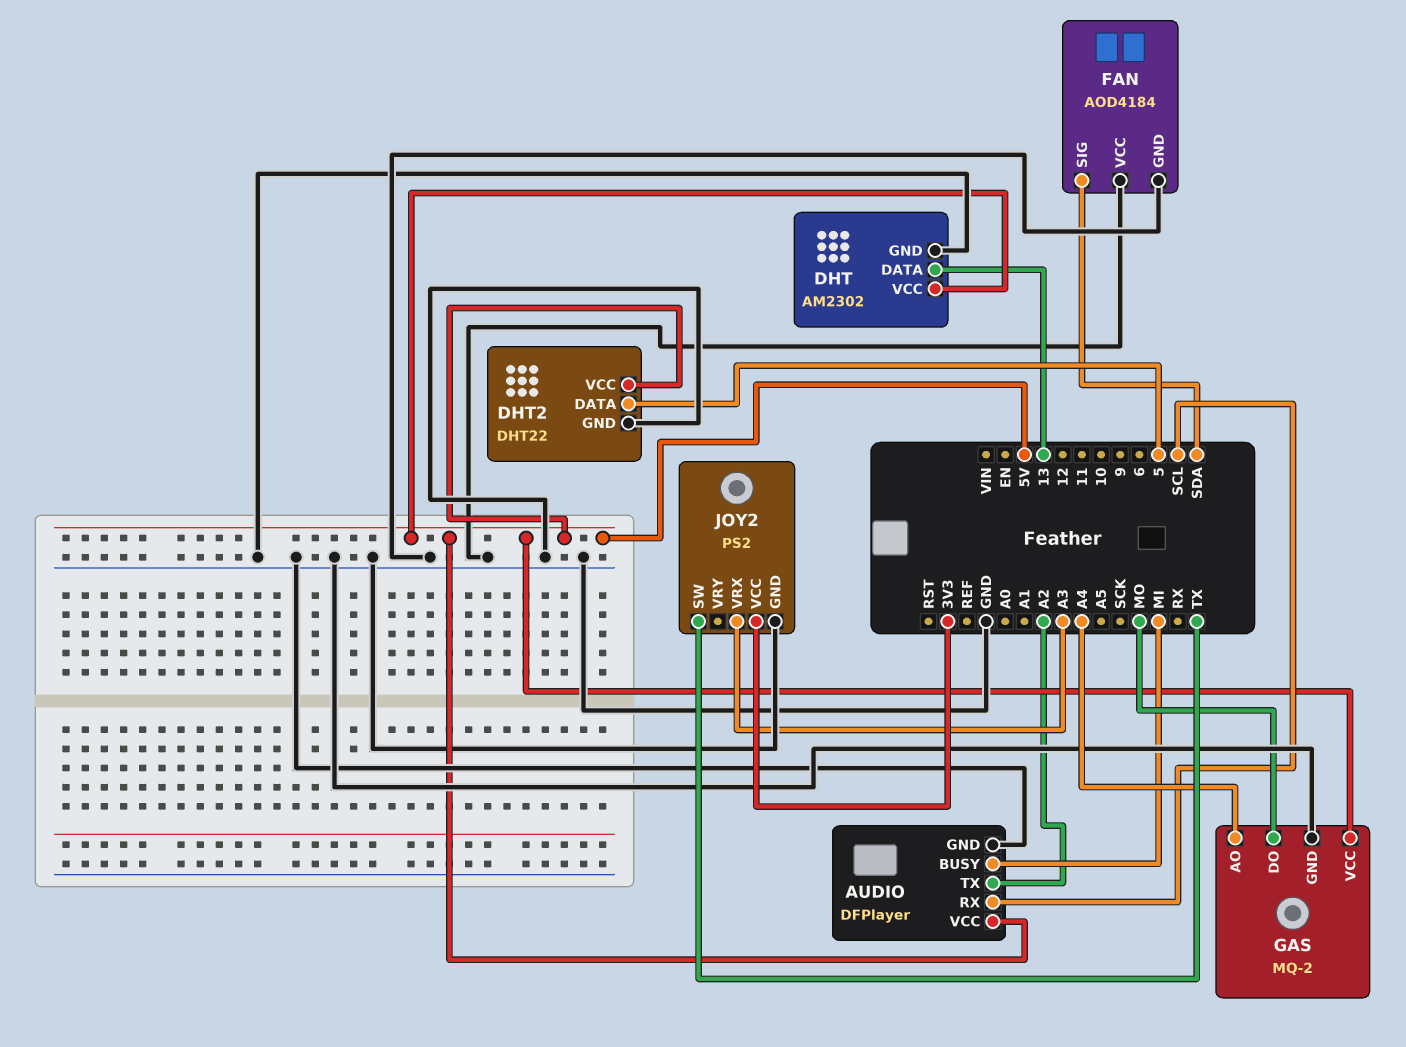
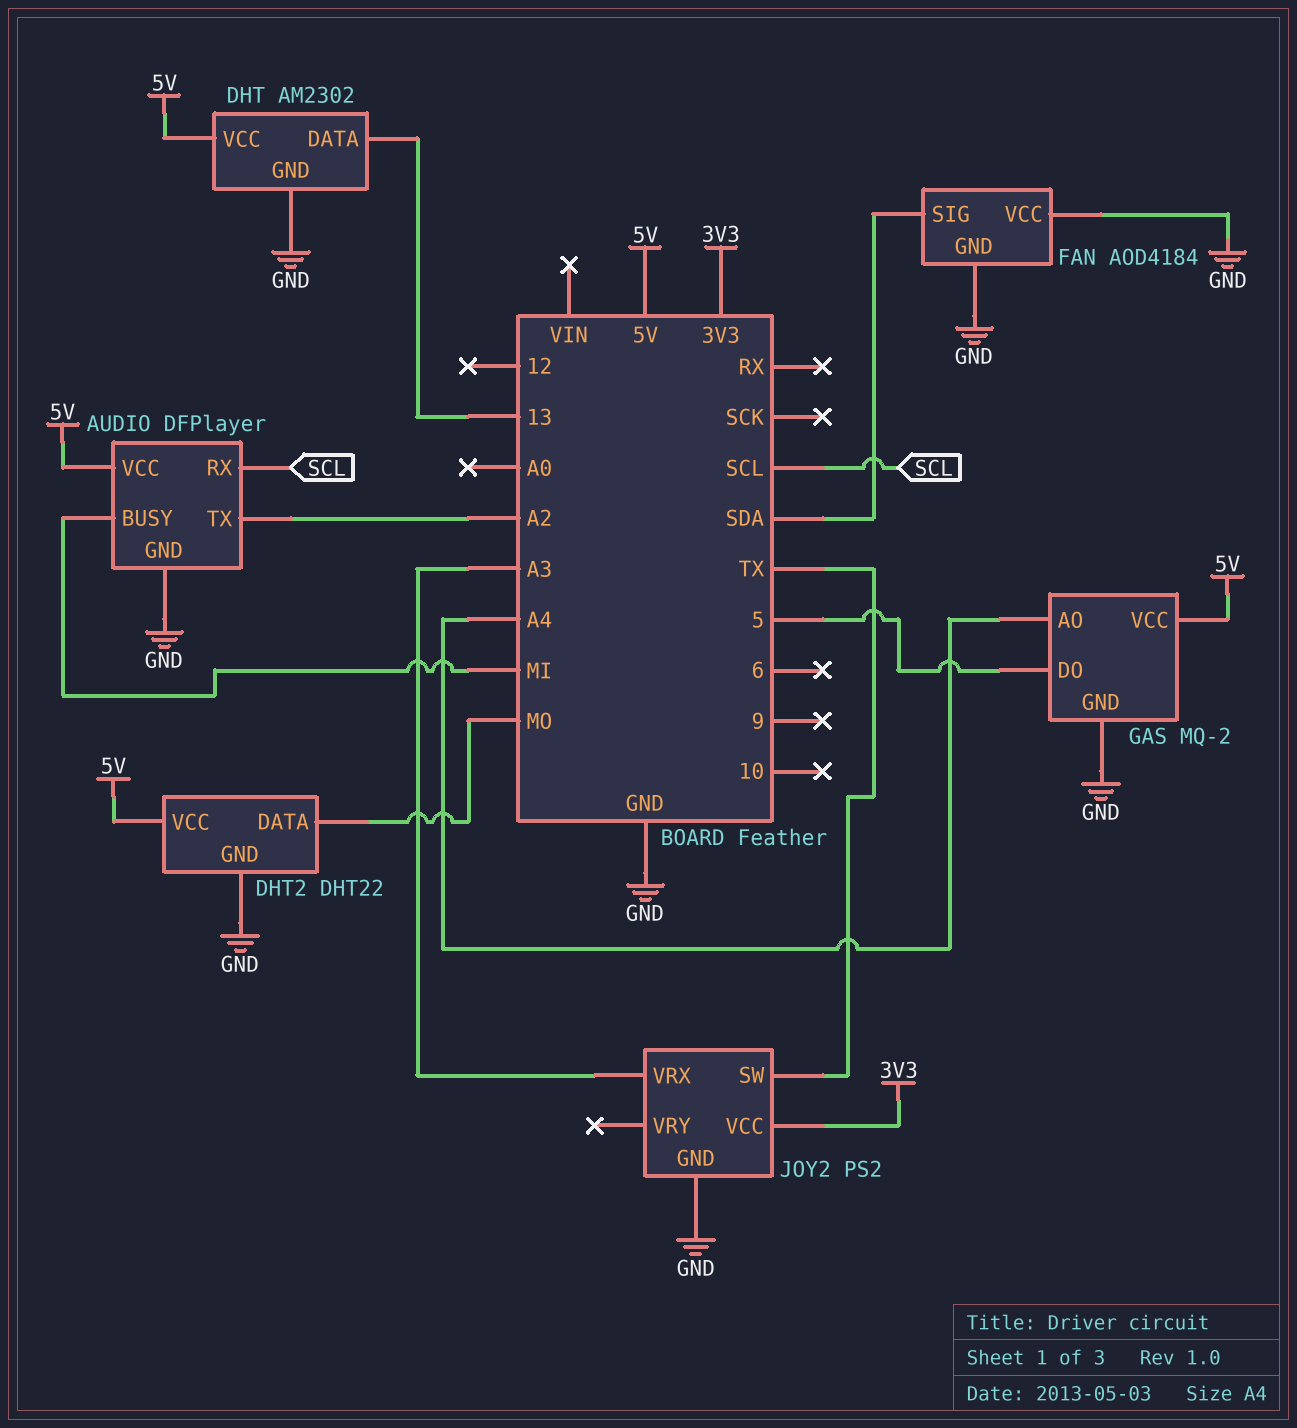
DHT2 pin DATA: 5 -> MO
GAS pin DO: MO -> 5

